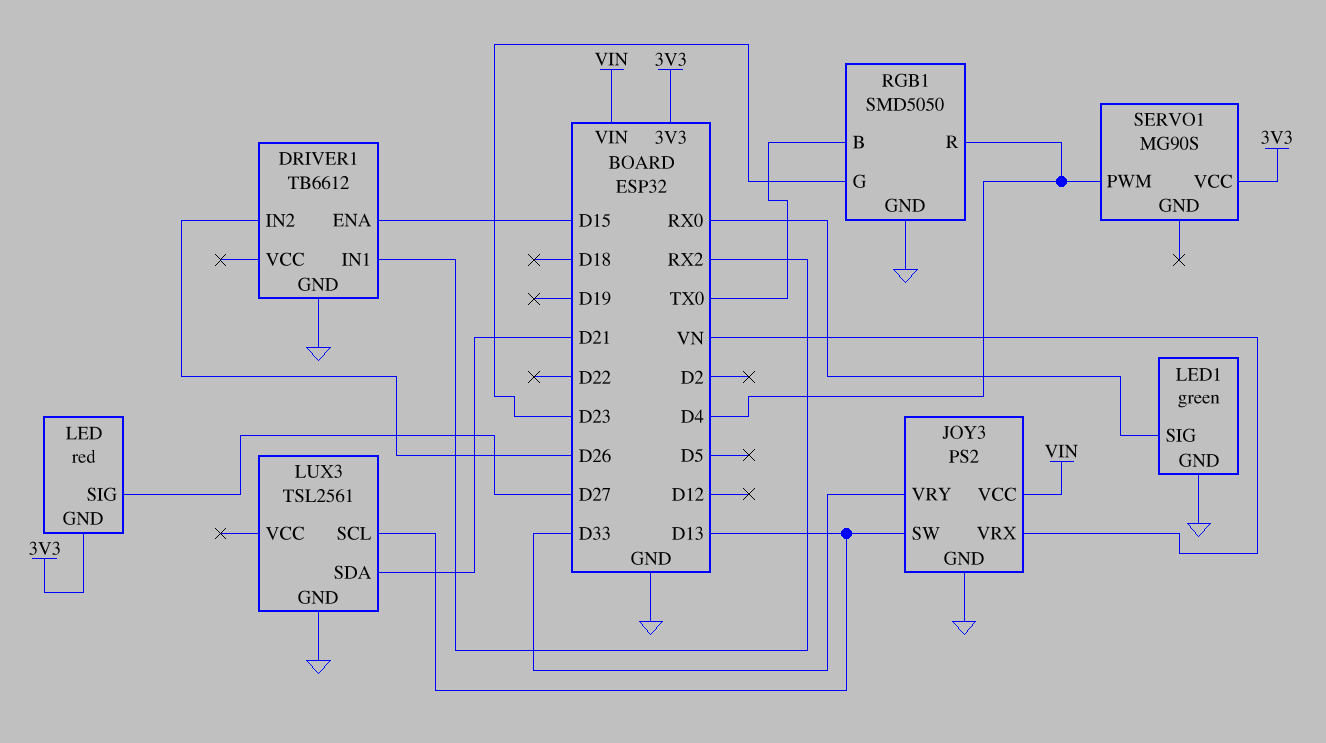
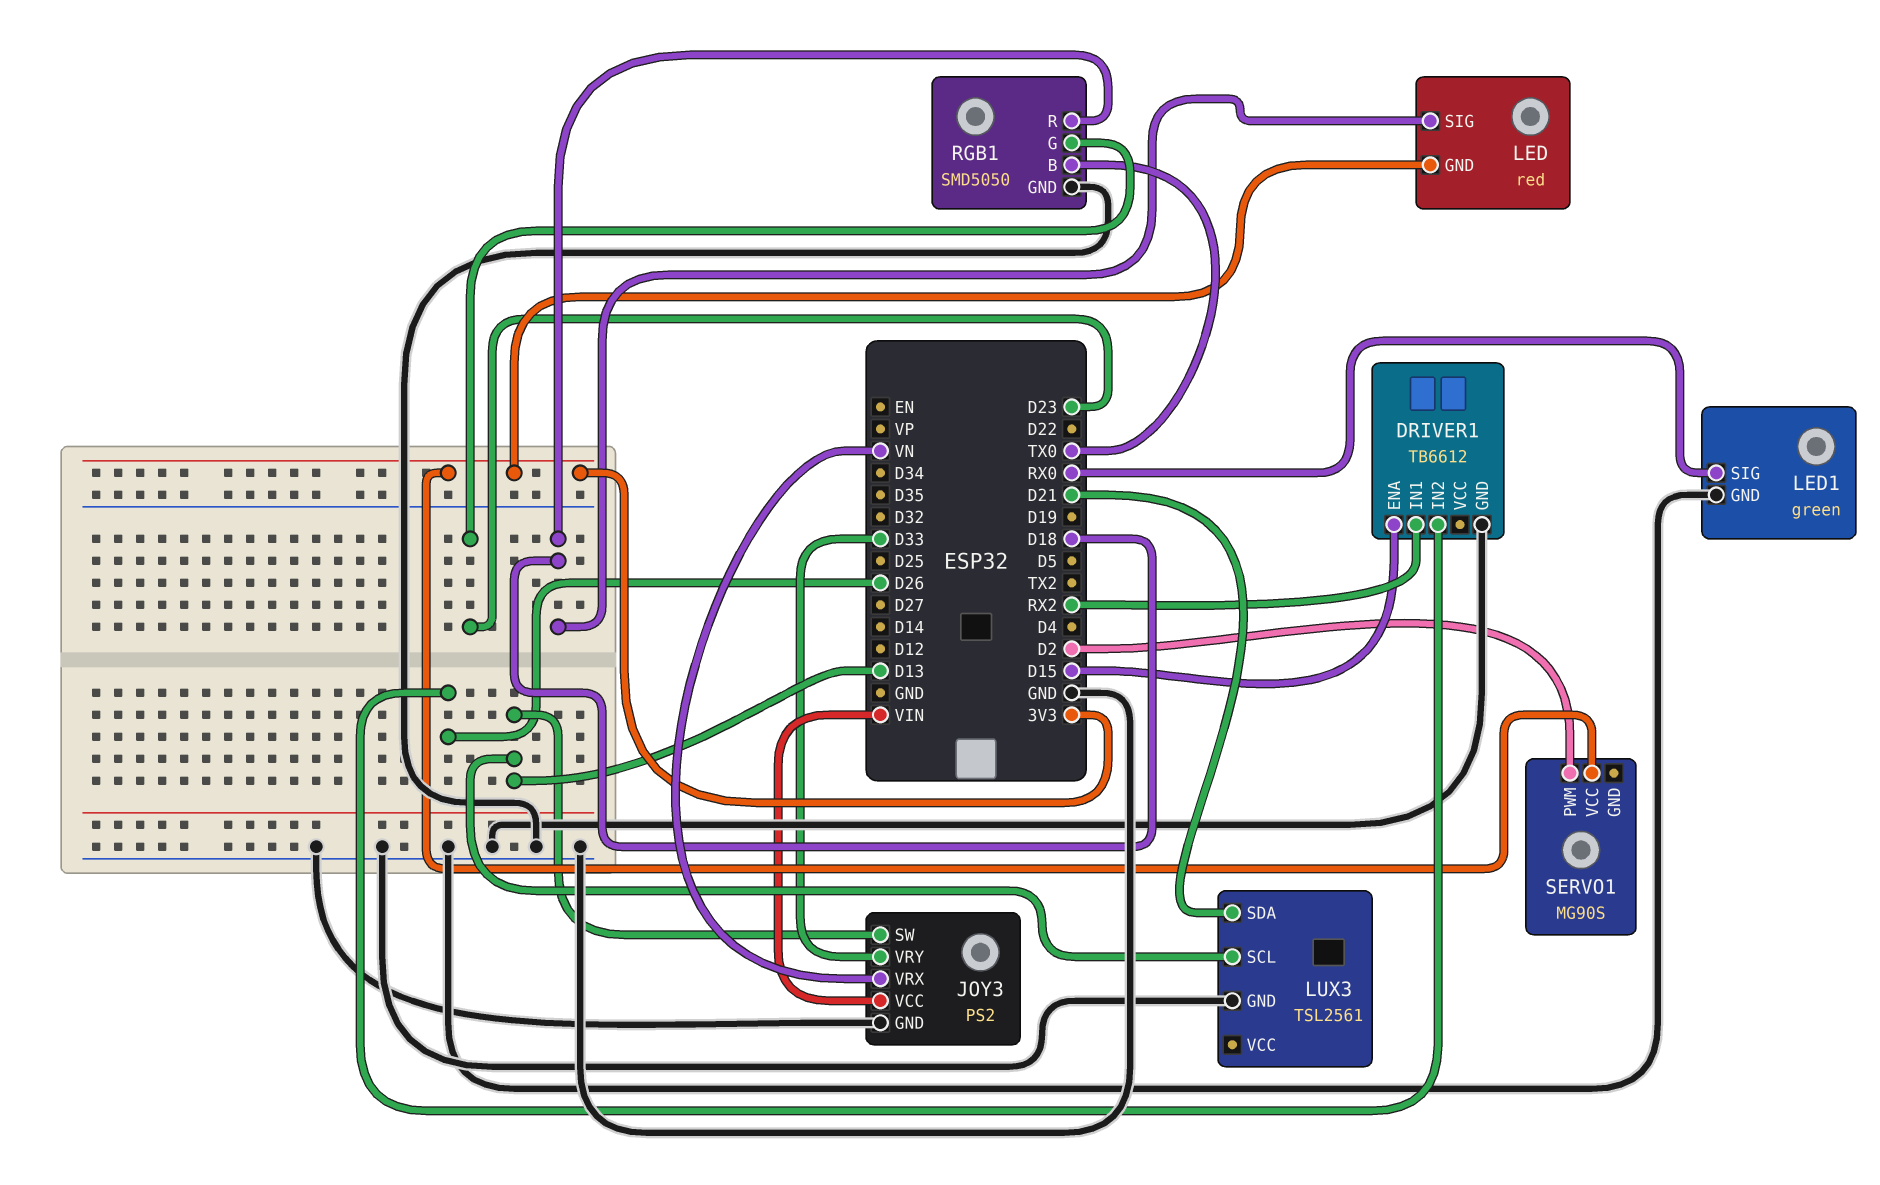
LED pin SIG: D27 -> D18
RGB1 pin R: D4 -> D18
SERVO1 pin PWM: D4 -> D2

